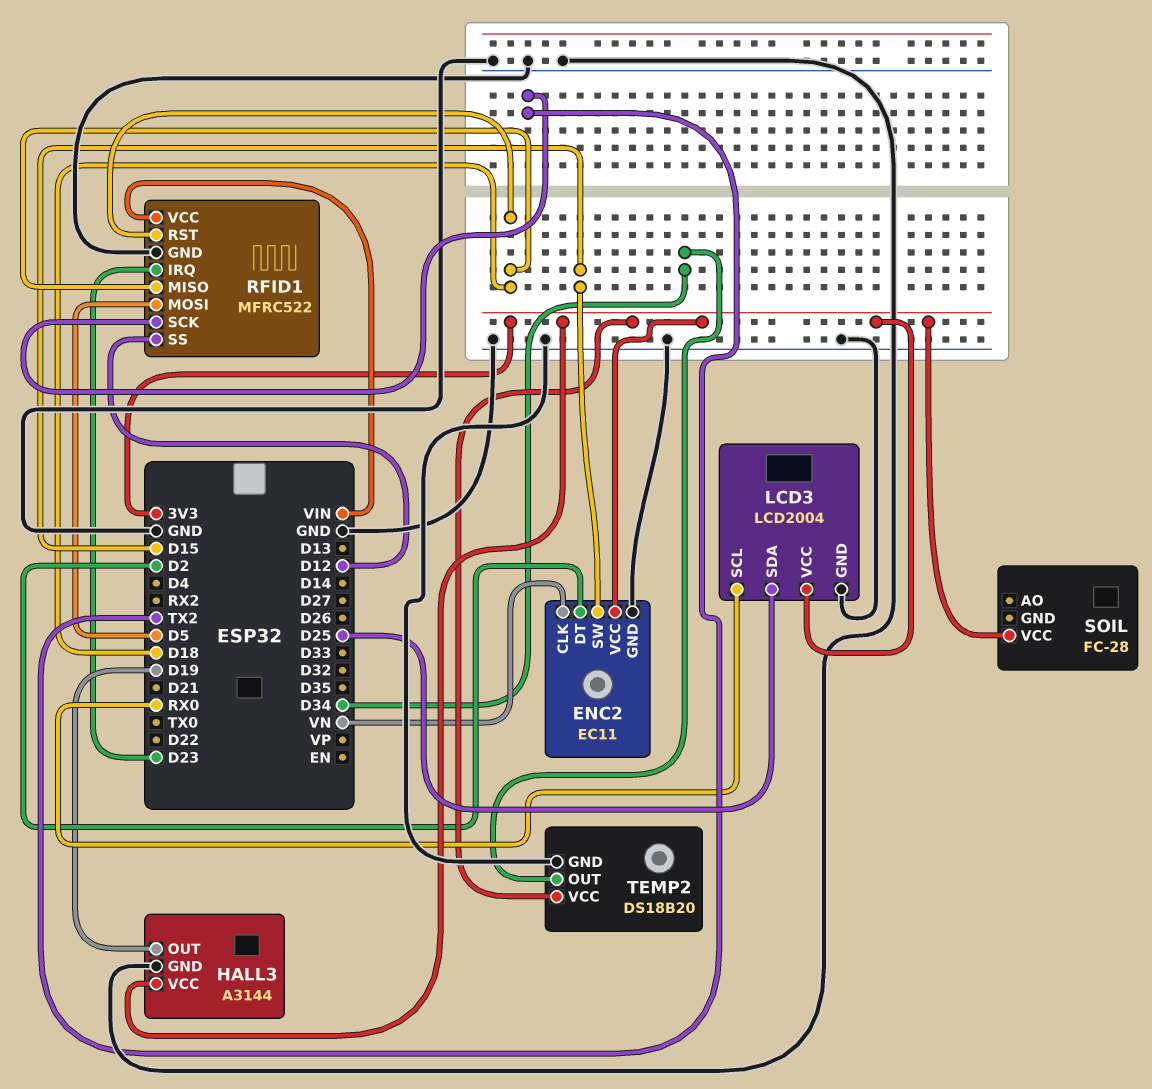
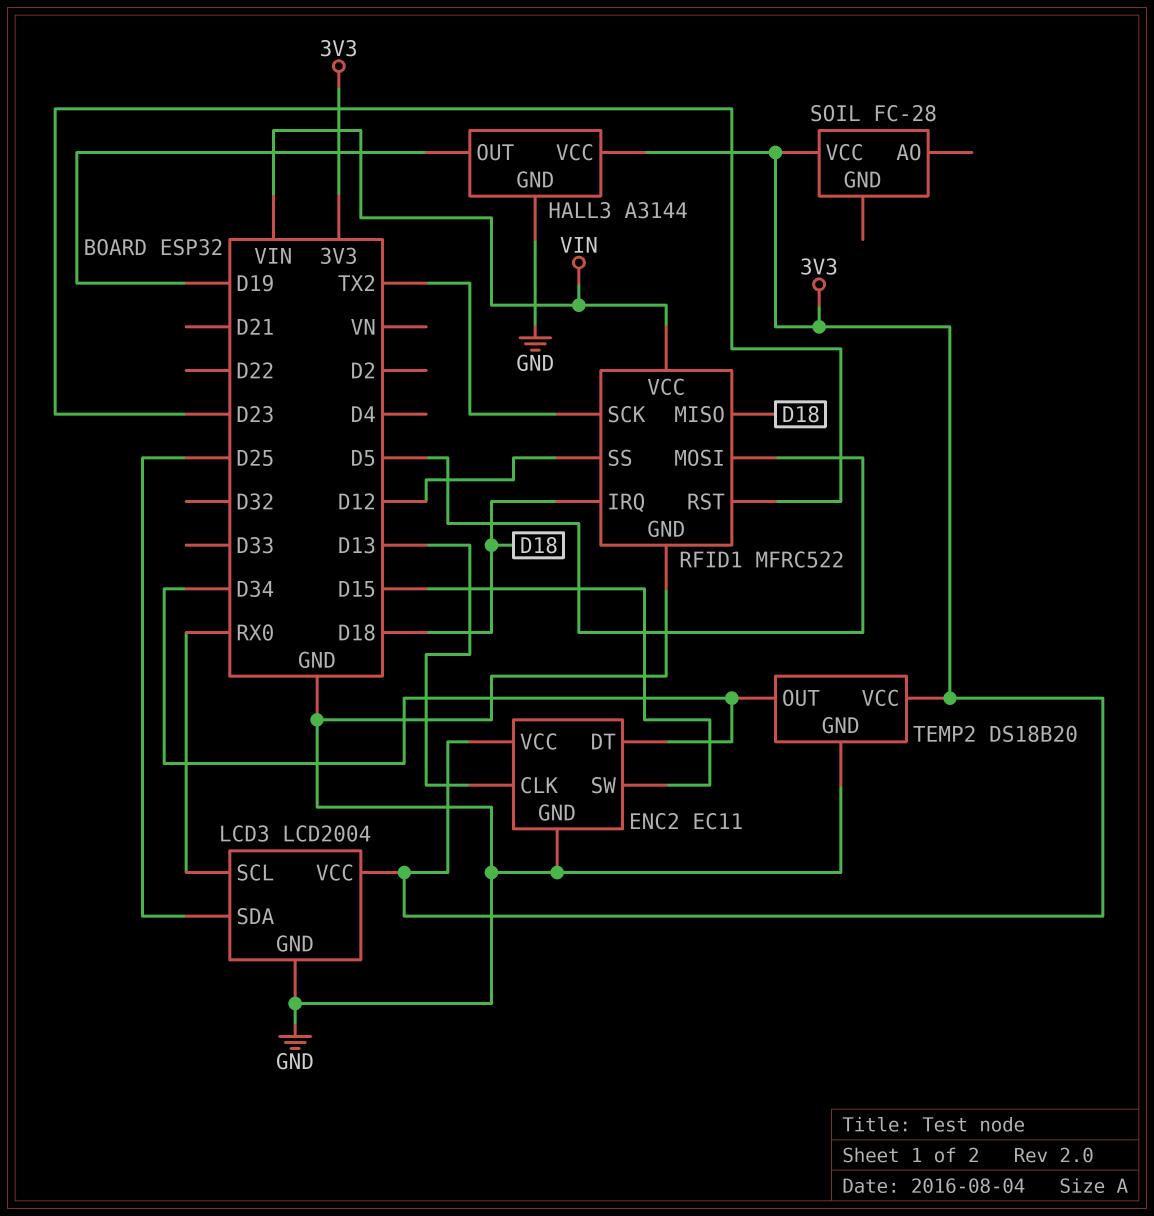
ENC2 pin CLK: VN -> D13
ENC2 pin DT: D2 -> D34
RFID1 pin IRQ: D23 -> D18
RFID1 pin RST: D18 -> D23

